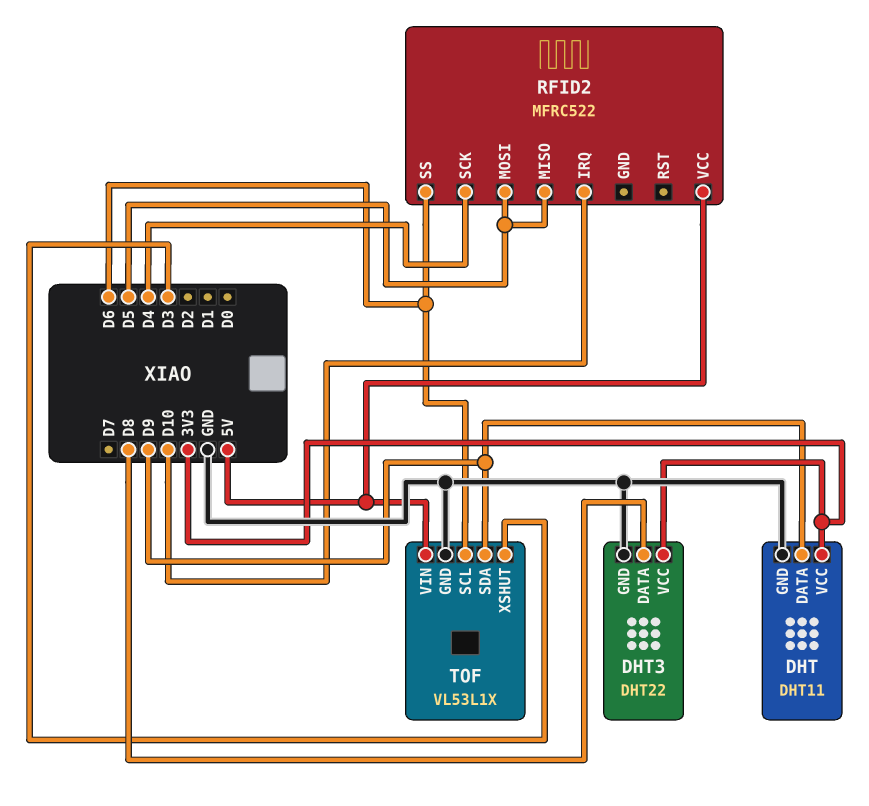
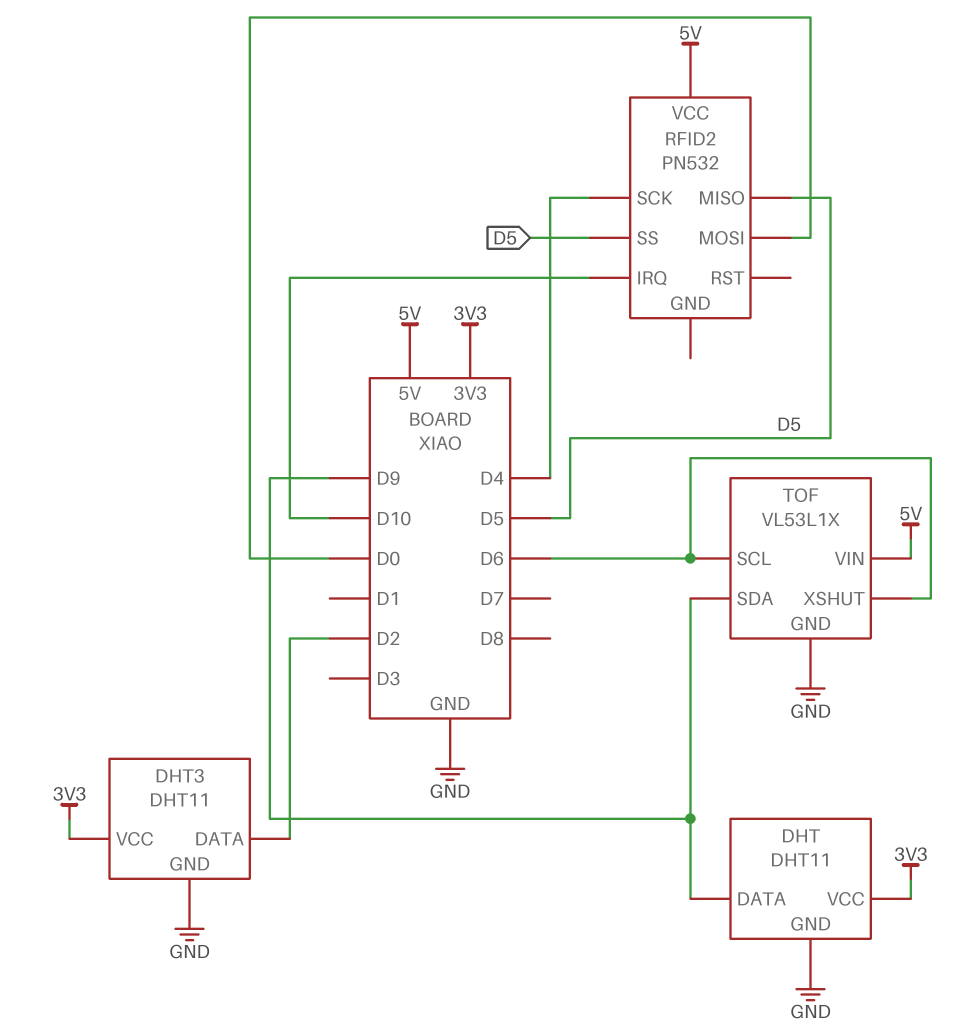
DHT3: DHT22 -> DHT11
DHT3 pin DATA: D8 -> D2
RFID2: MFRC522 -> PN532
RFID2 pin MOSI: D5 -> D0
RFID2 pin SS: D6 -> D5
TOF pin XSHUT: D3 -> D6

